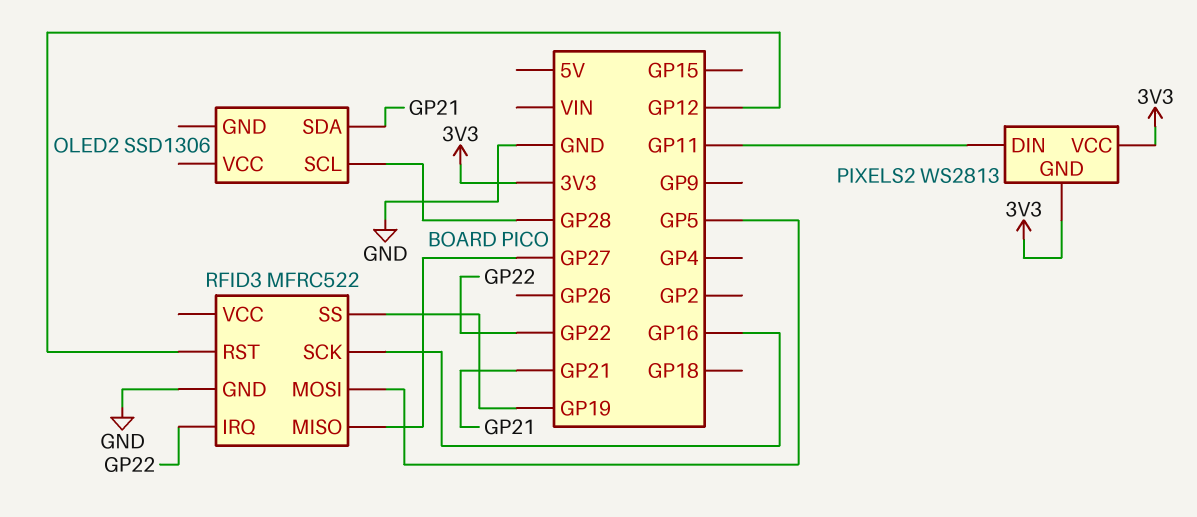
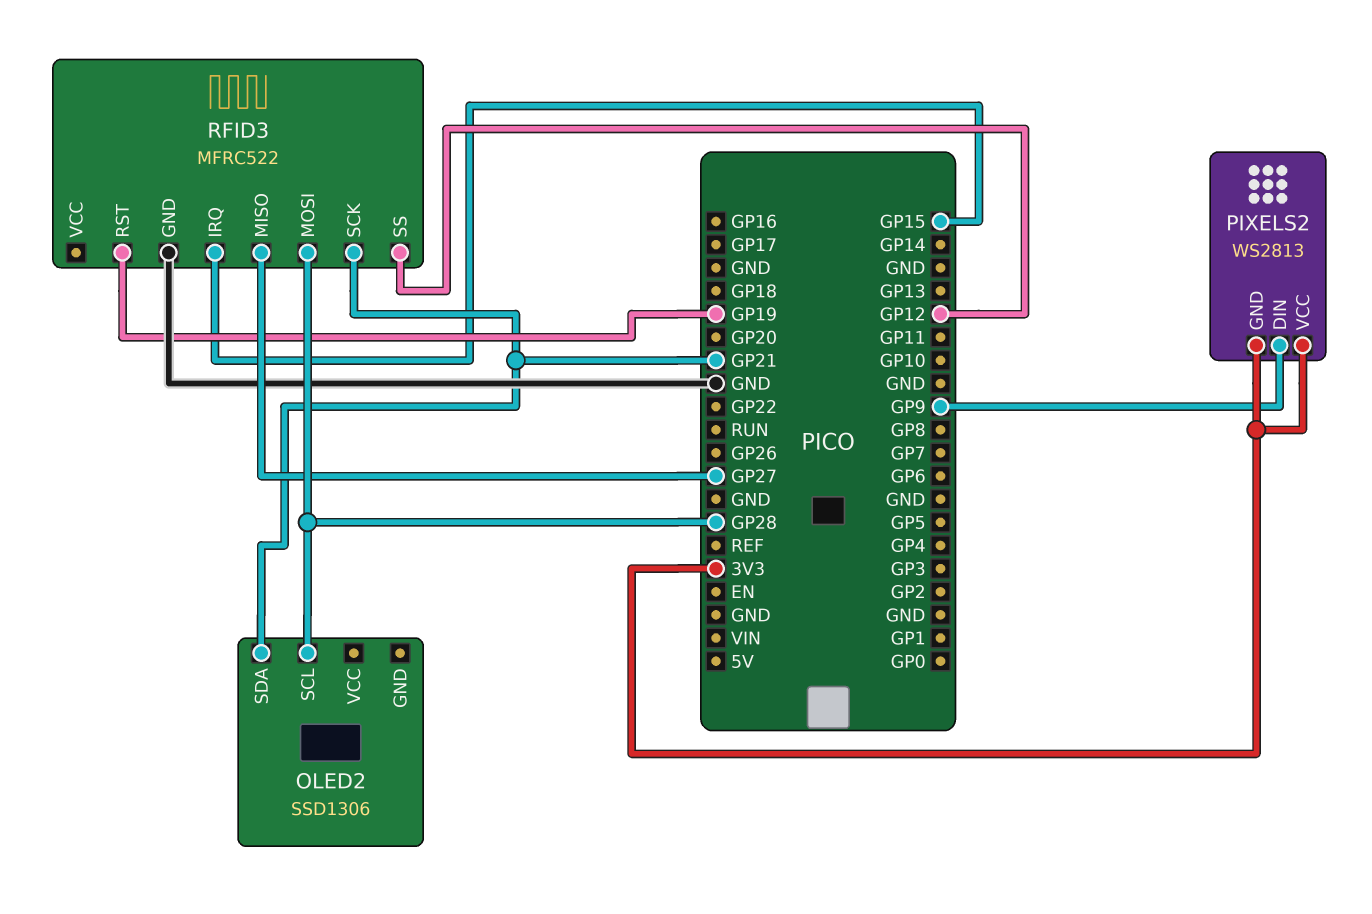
PIXELS2 pin DIN: GP11 -> GP9
RFID3 pin IRQ: GP22 -> GP15
RFID3 pin MOSI: GP5 -> GP28
RFID3 pin RST: GP12 -> GP19
RFID3 pin SCK: GP16 -> GP21
RFID3 pin SS: GP19 -> GP12

